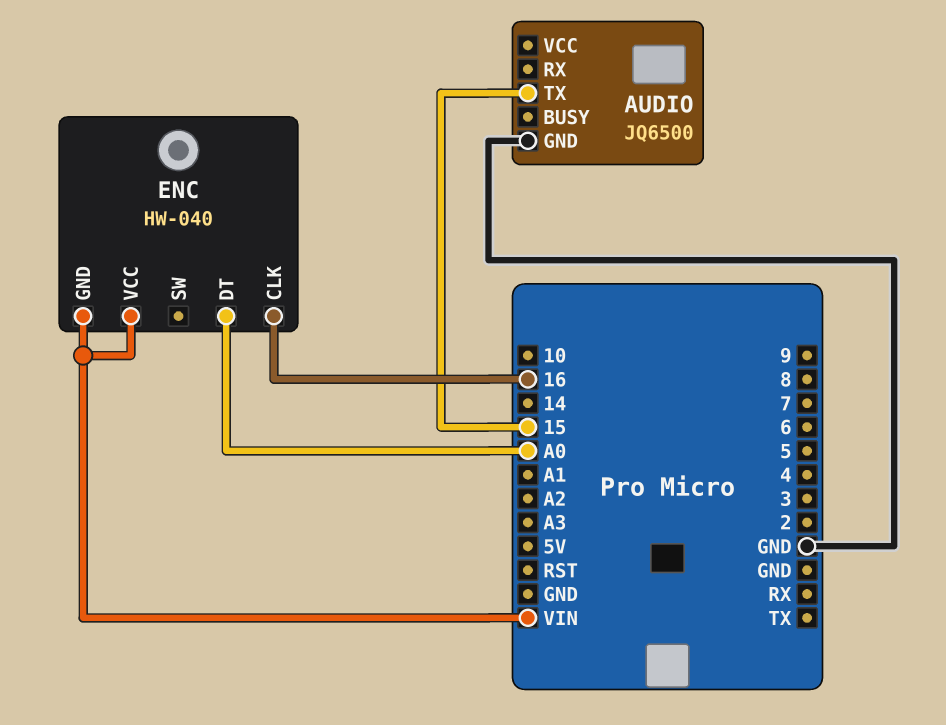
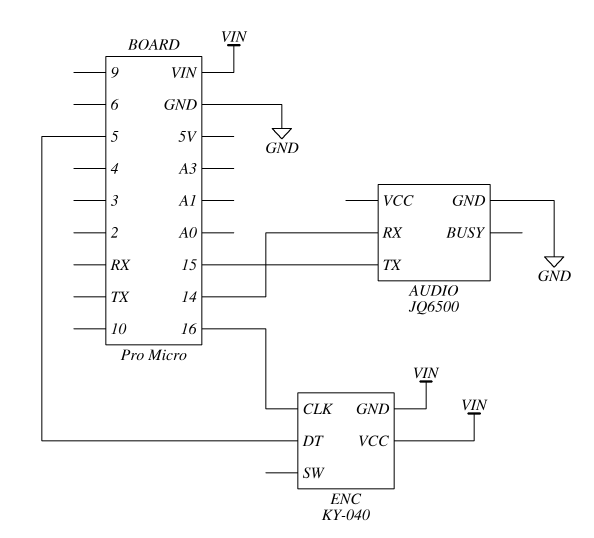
AUDIO pin RX: none -> 14
ENC: HW-040 -> KY-040
ENC pin DT: A0 -> 5

